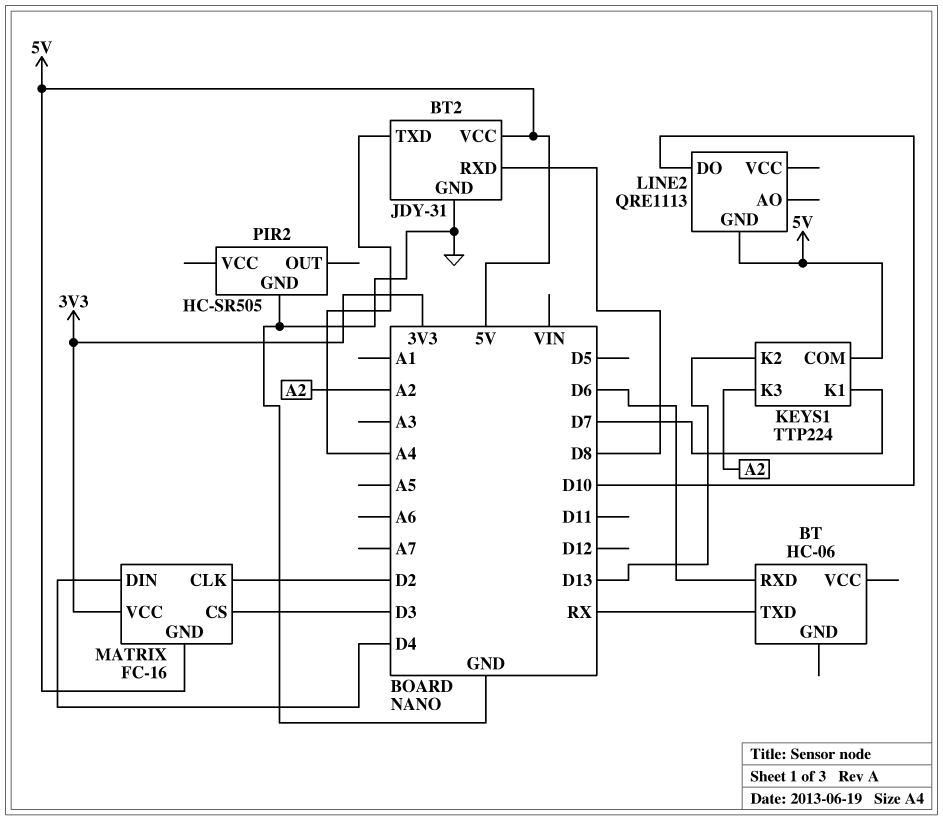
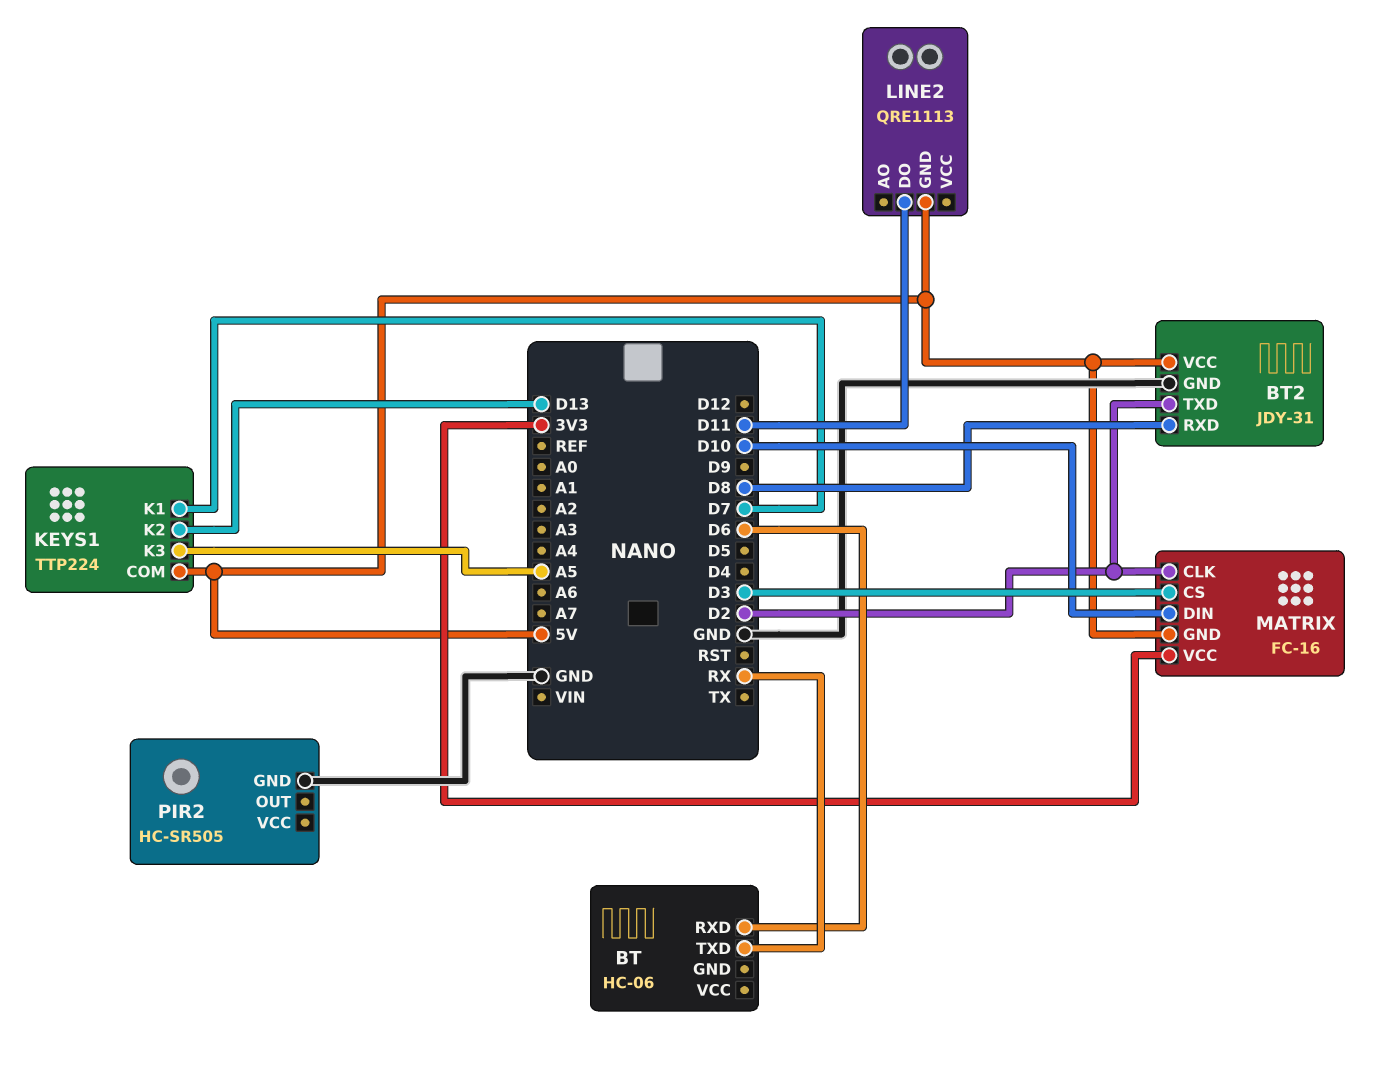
BT2 pin TXD: A4 -> D2
KEYS1 pin K3: A2 -> A5
LINE2 pin DO: D10 -> D11
MATRIX pin DIN: D4 -> D10

